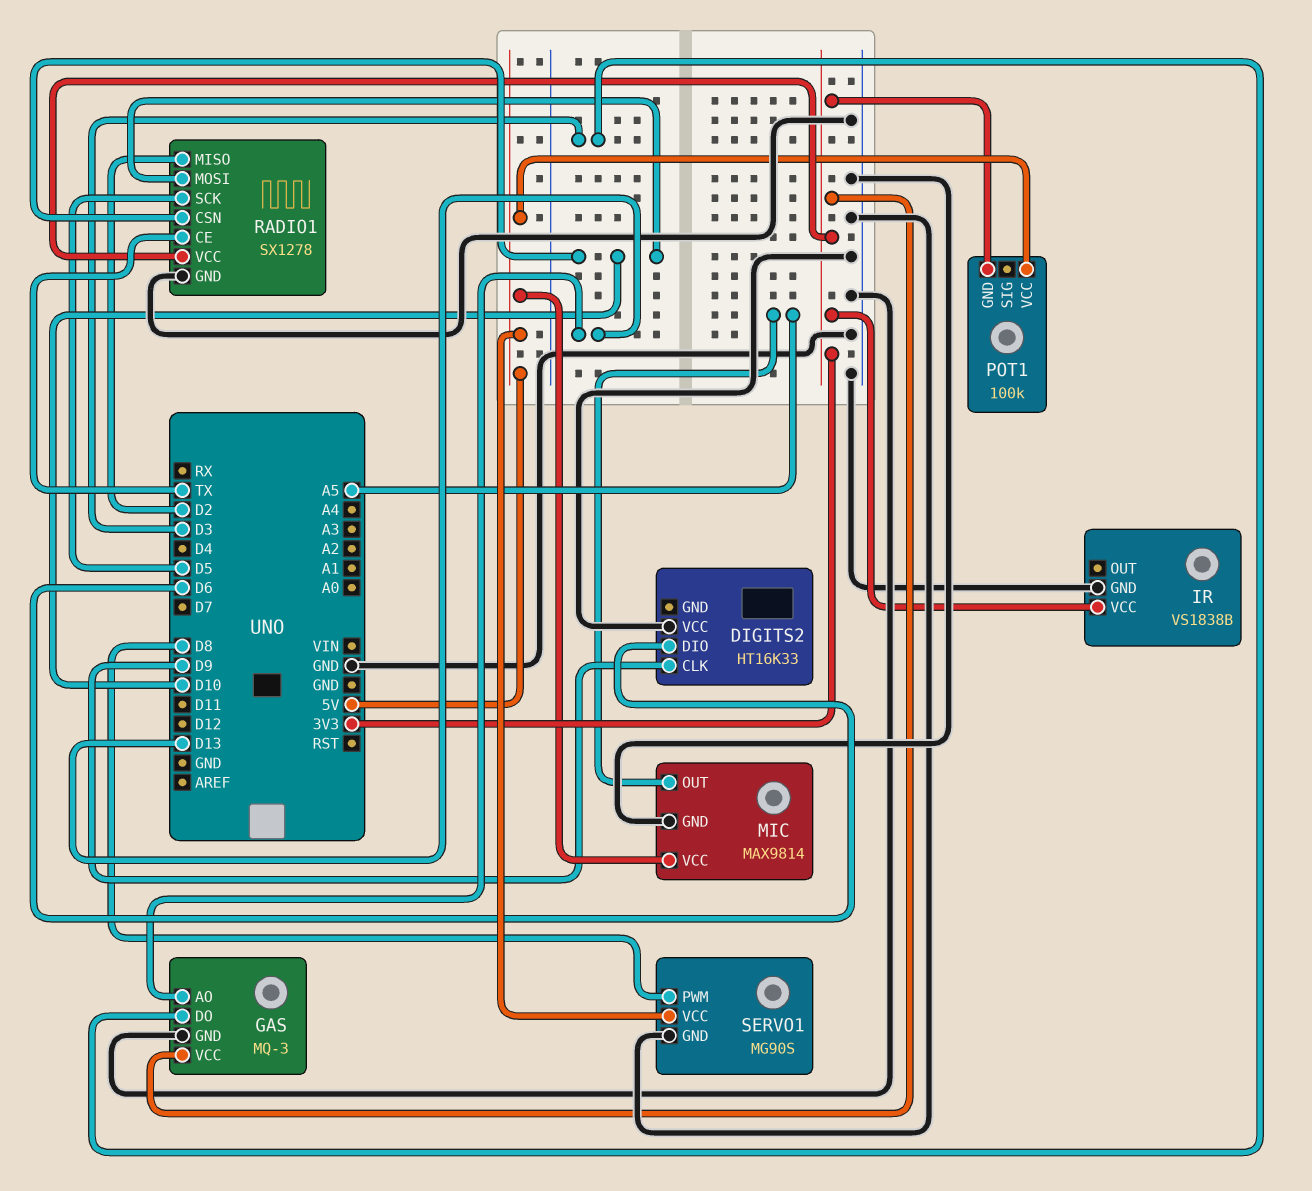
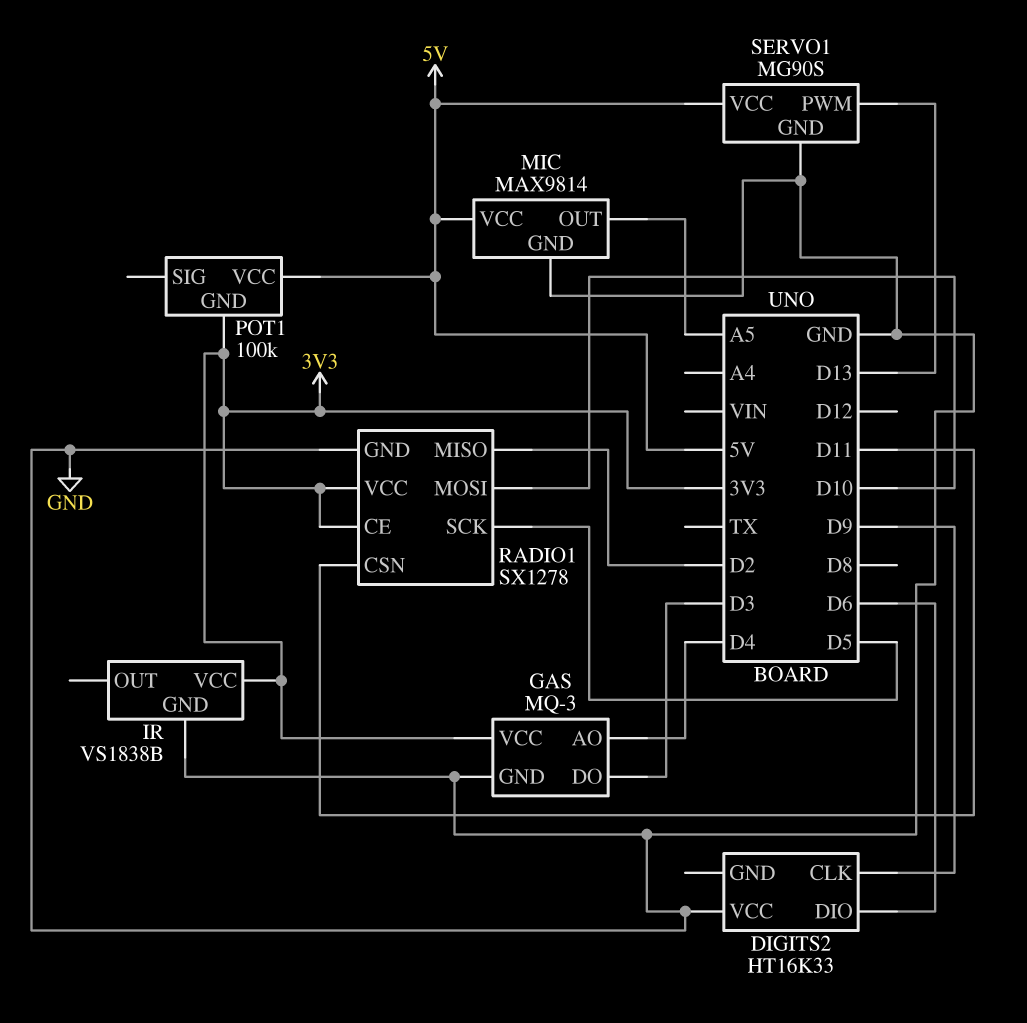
GAS pin AO: D13 -> D4
RADIO1 pin CE: TX -> 3V3
RADIO1 pin CSN: D10 -> D11
SERVO1 pin PWM: D8 -> D13

